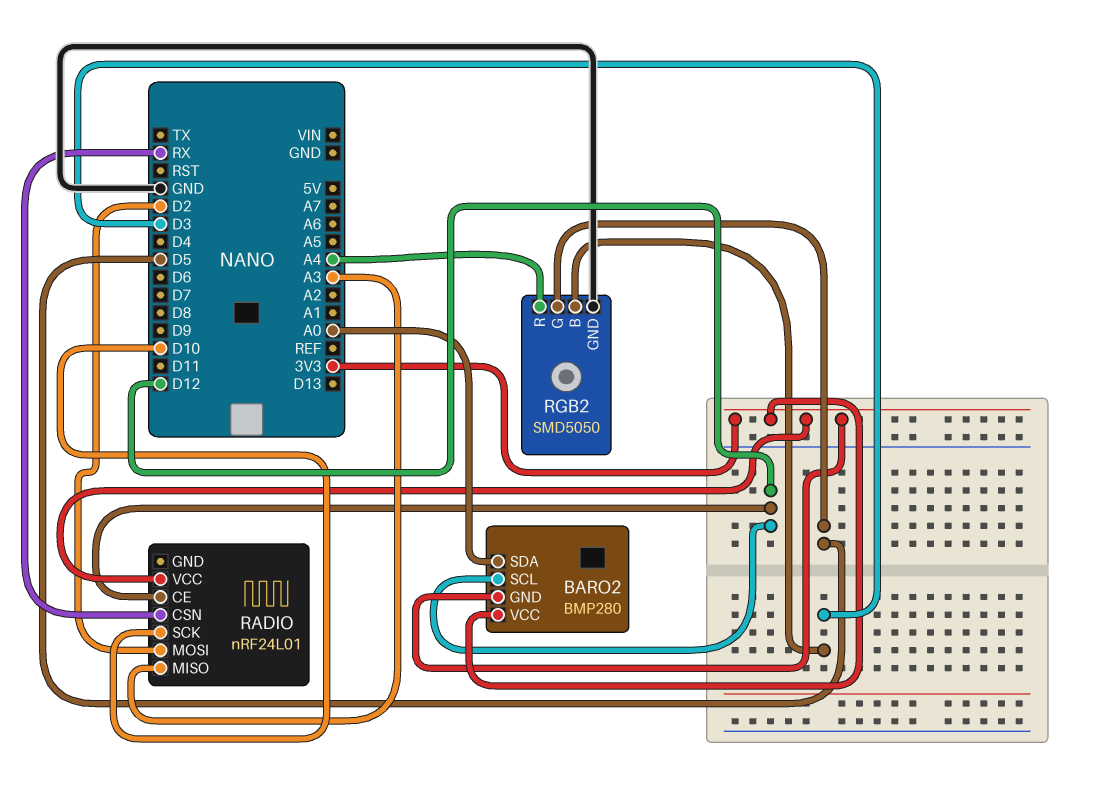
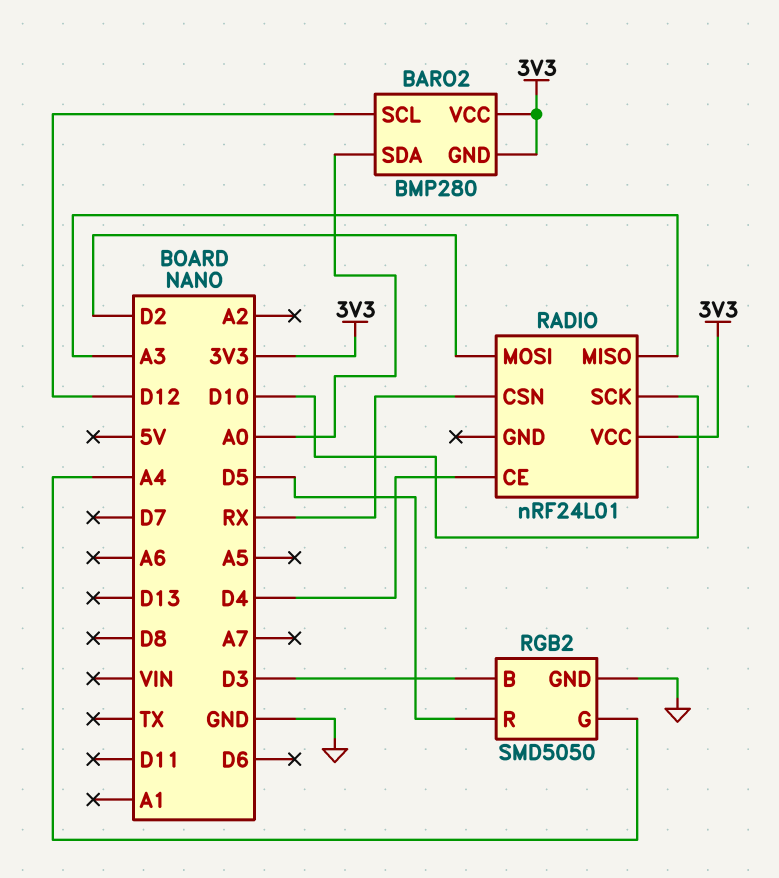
RADIO pin CE: D12 -> D4
RGB2 pin G: D5 -> A4
RGB2 pin R: A4 -> D5

